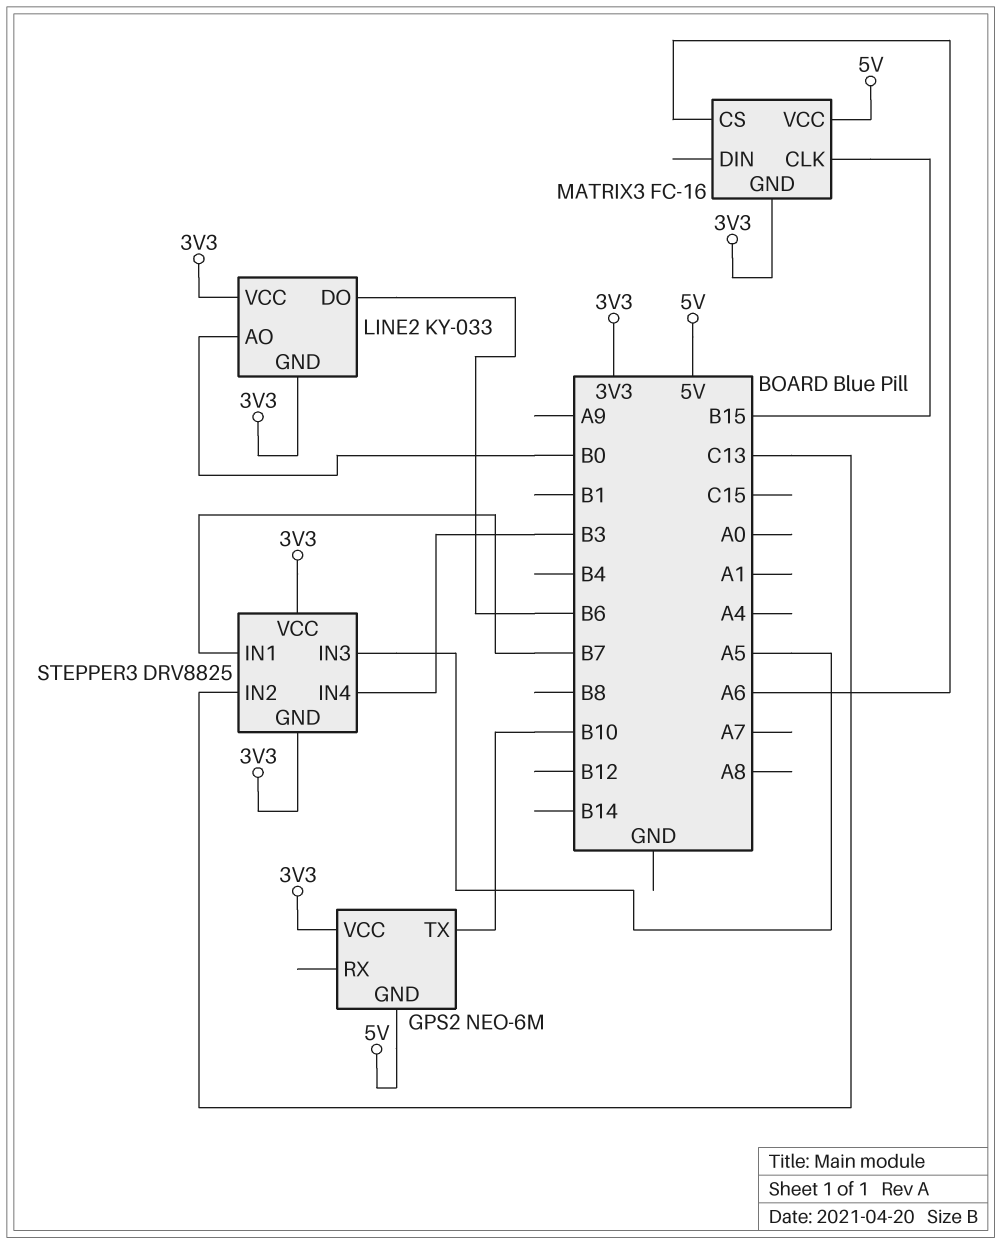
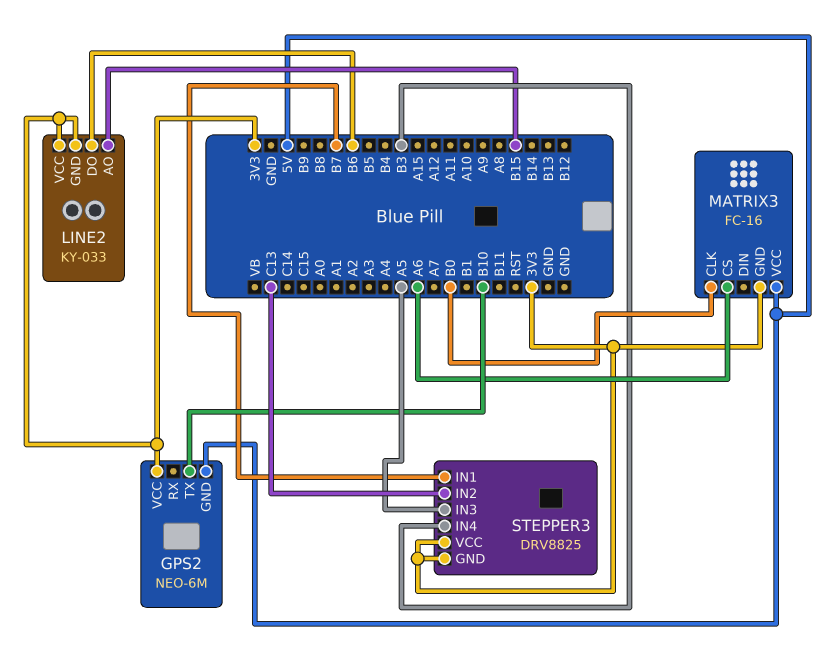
LINE2 pin AO: B0 -> B15
MATRIX3 pin CLK: B15 -> B0

